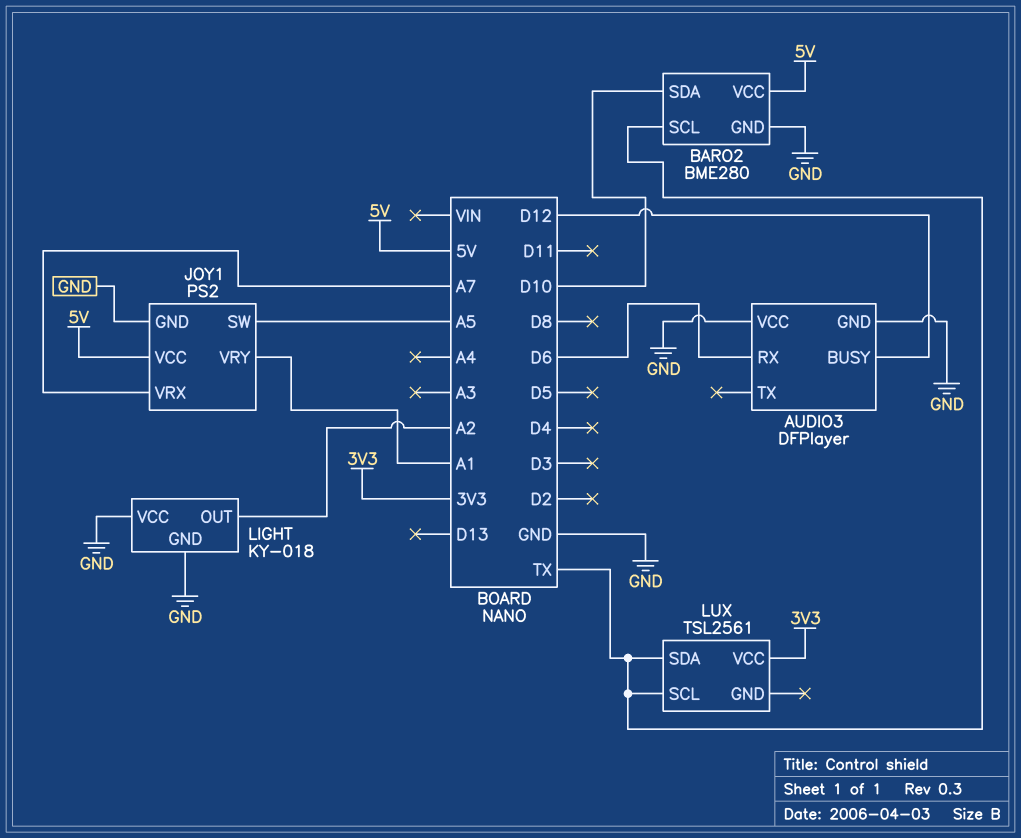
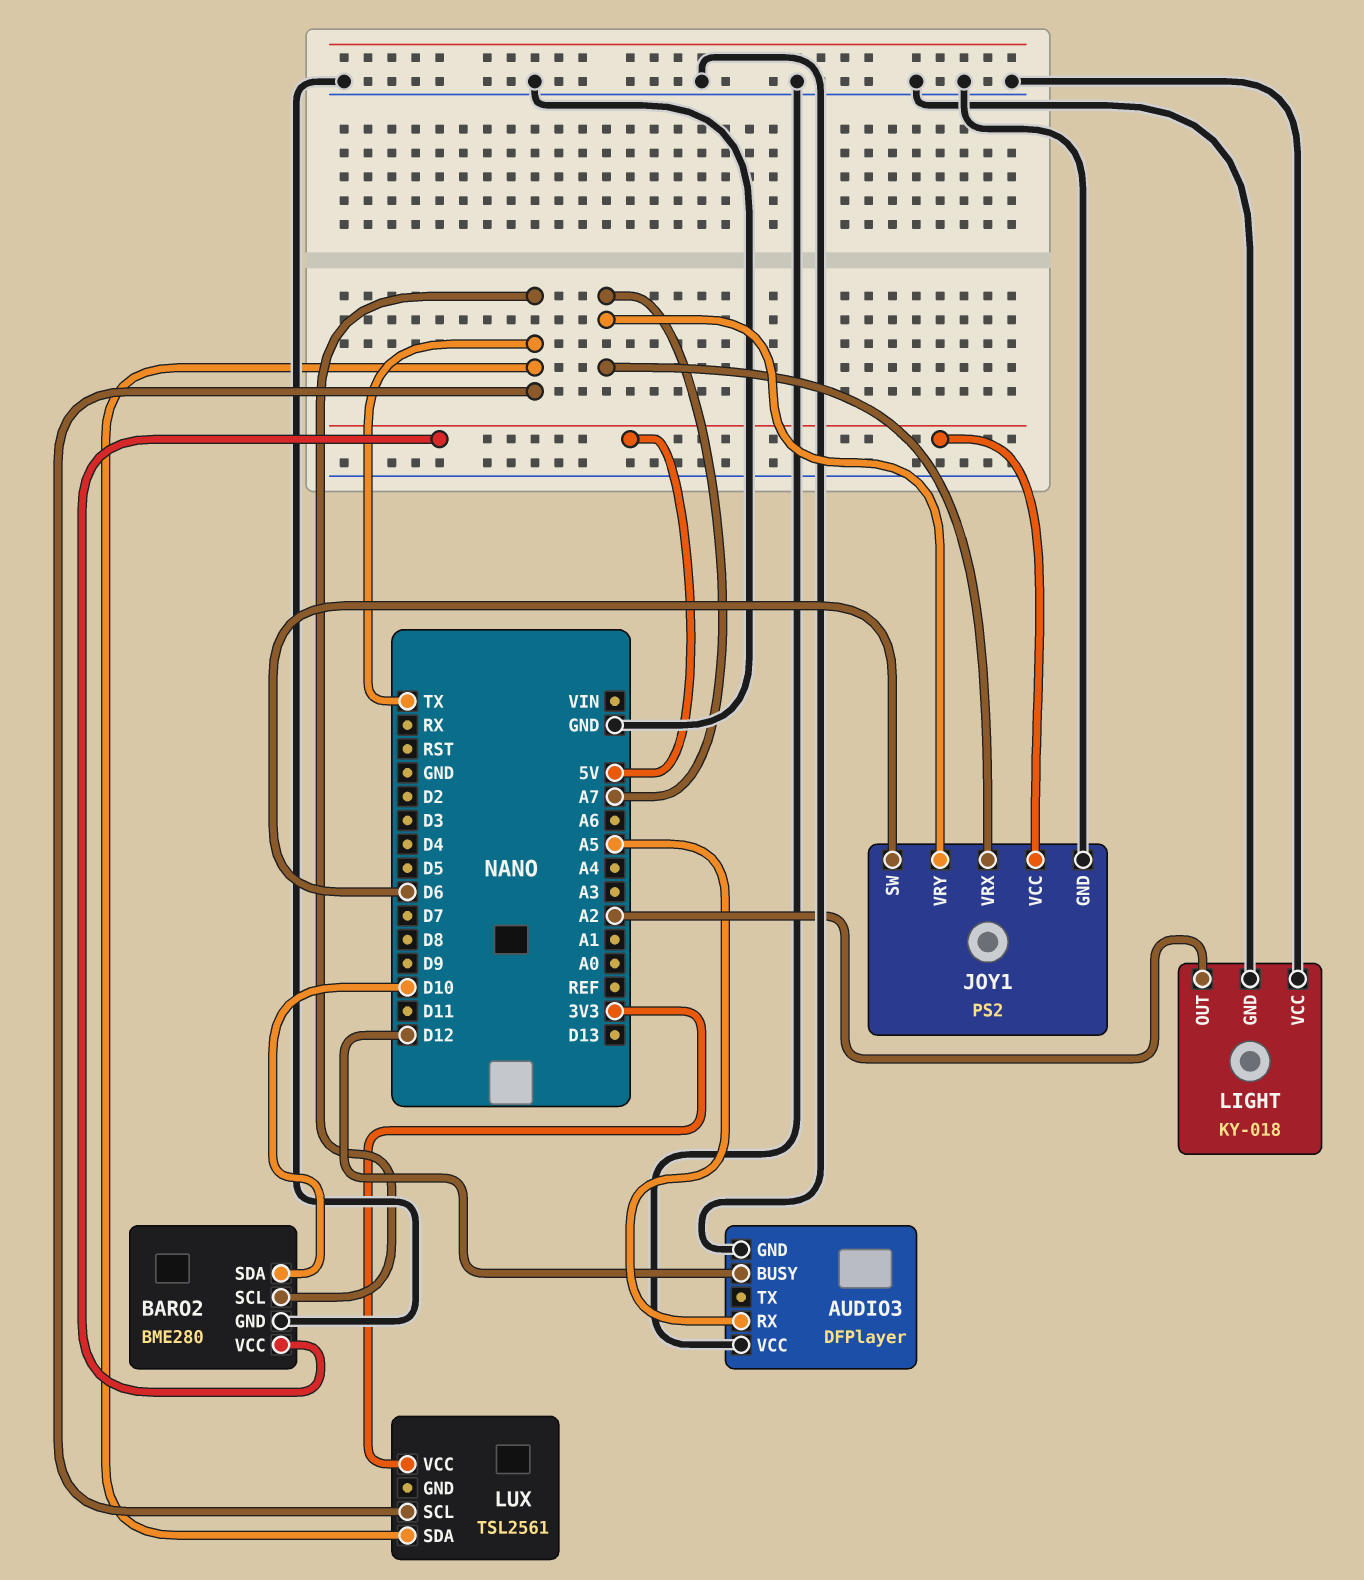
AUDIO3 pin RX: D6 -> A5
JOY1 pin SW: A5 -> D6
JOY1 pin VRY: A1 -> A7

